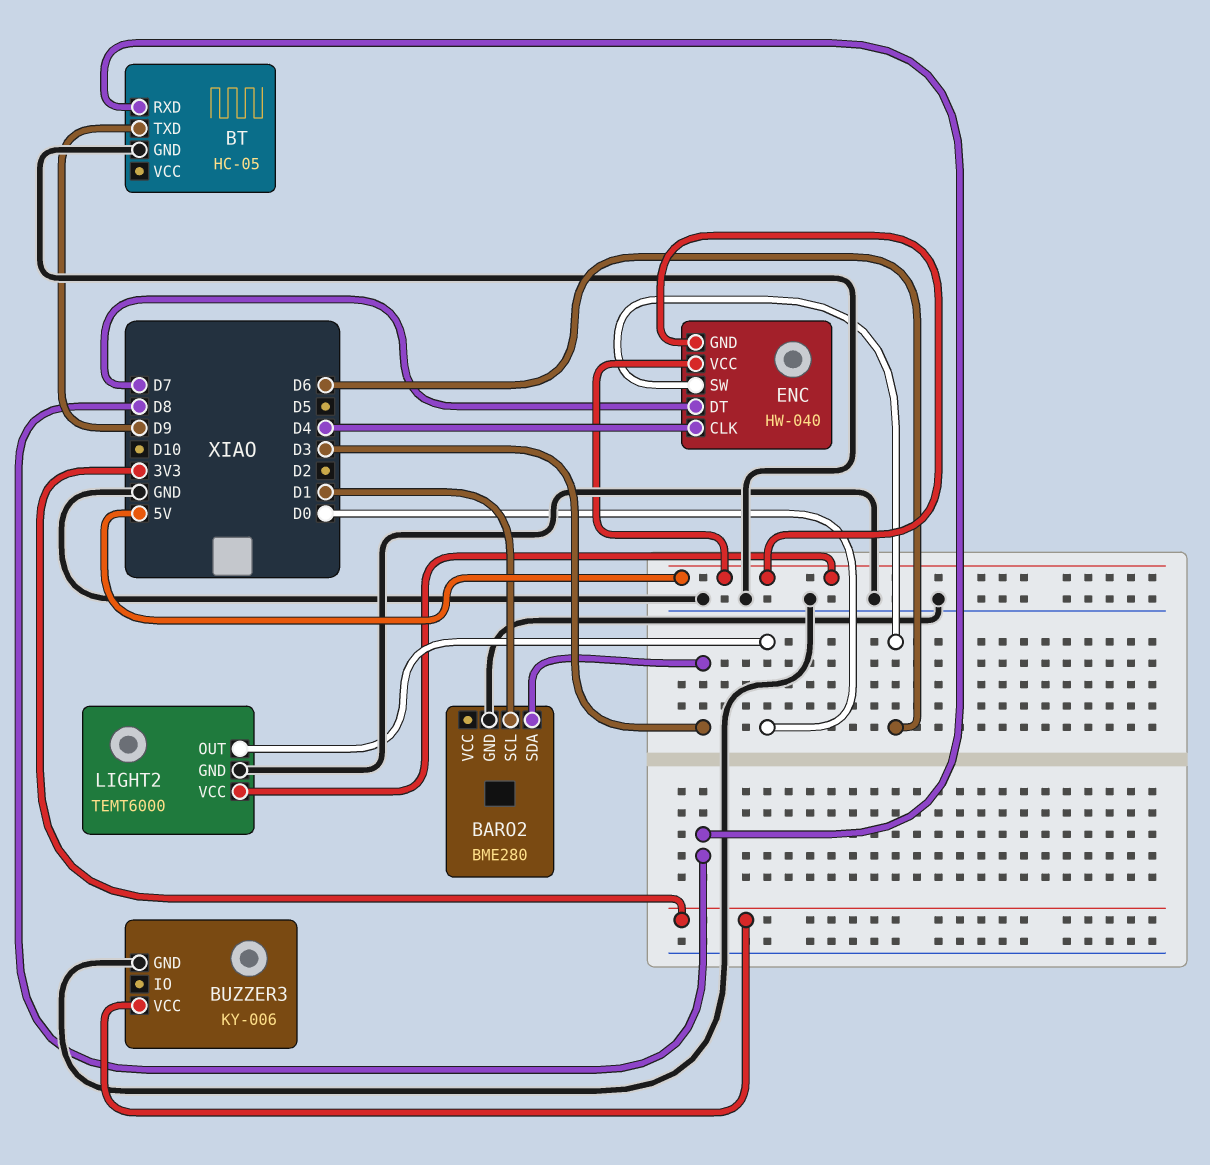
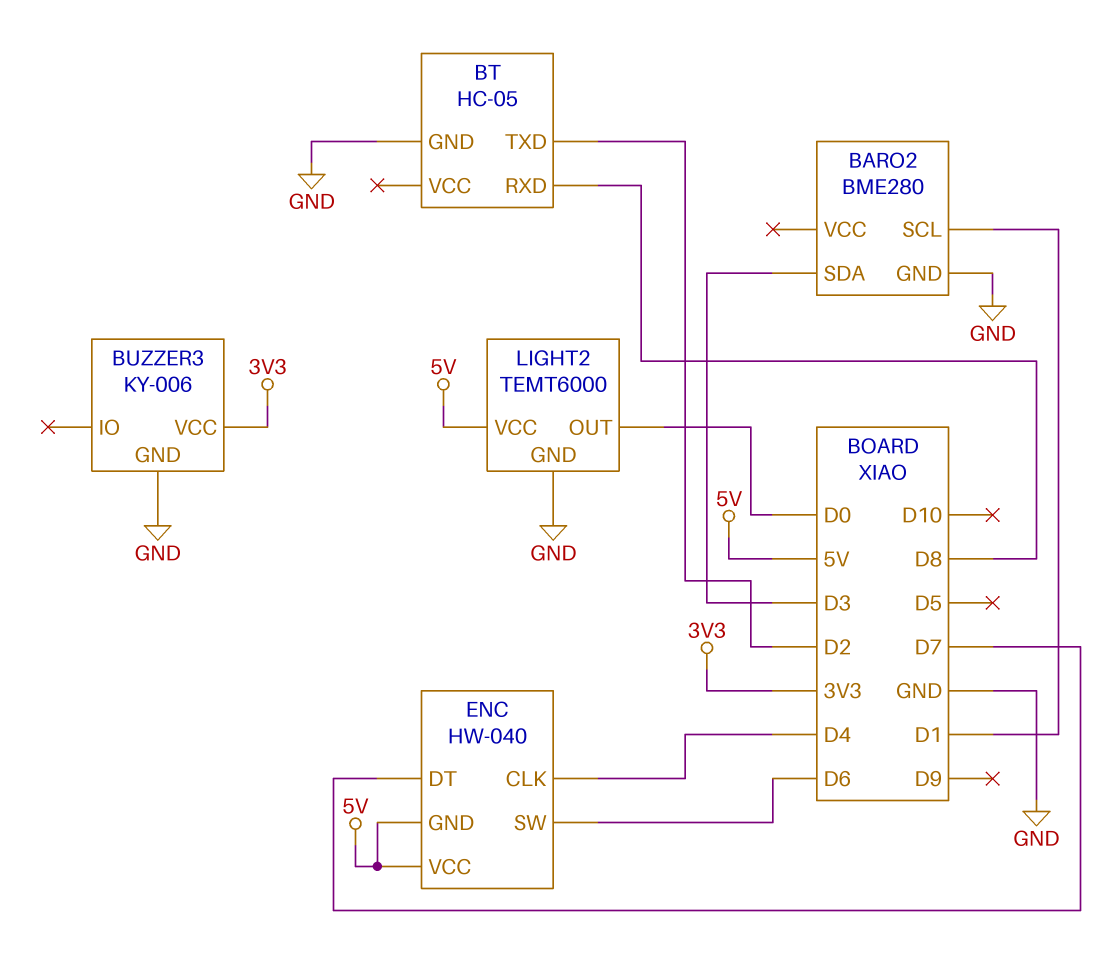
BT pin TXD: D9 -> D2

